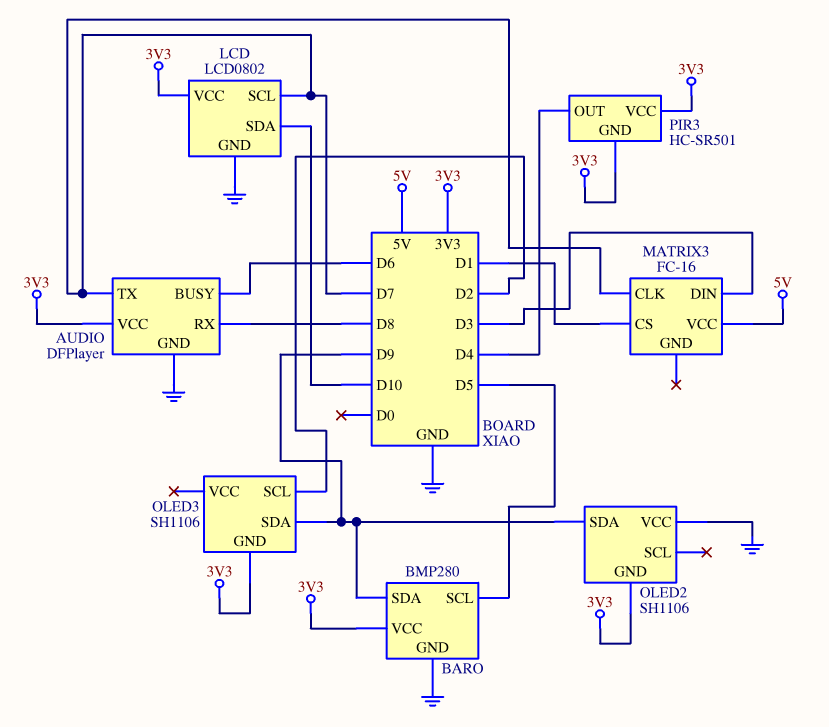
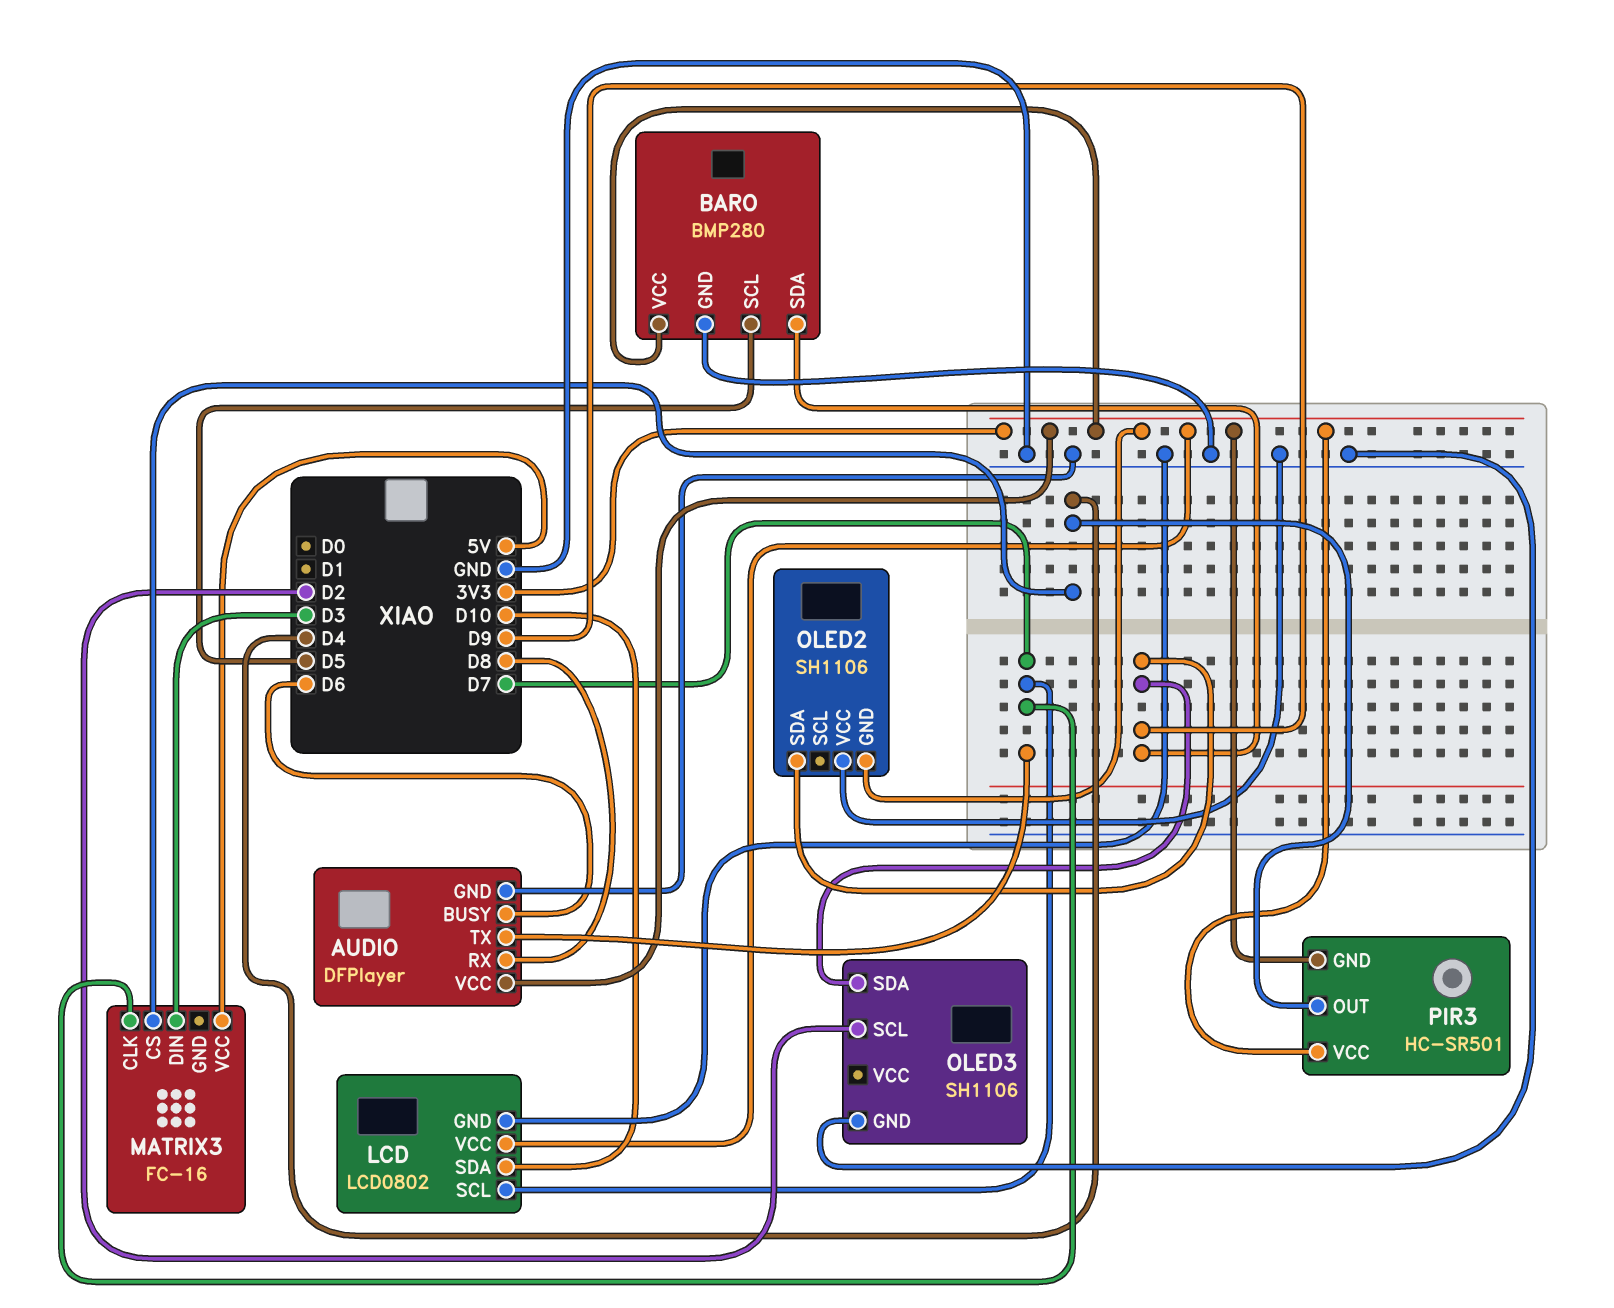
MATRIX3 pin CS: D1 -> D4
OLED3 pin GND: 3V3 -> GND

